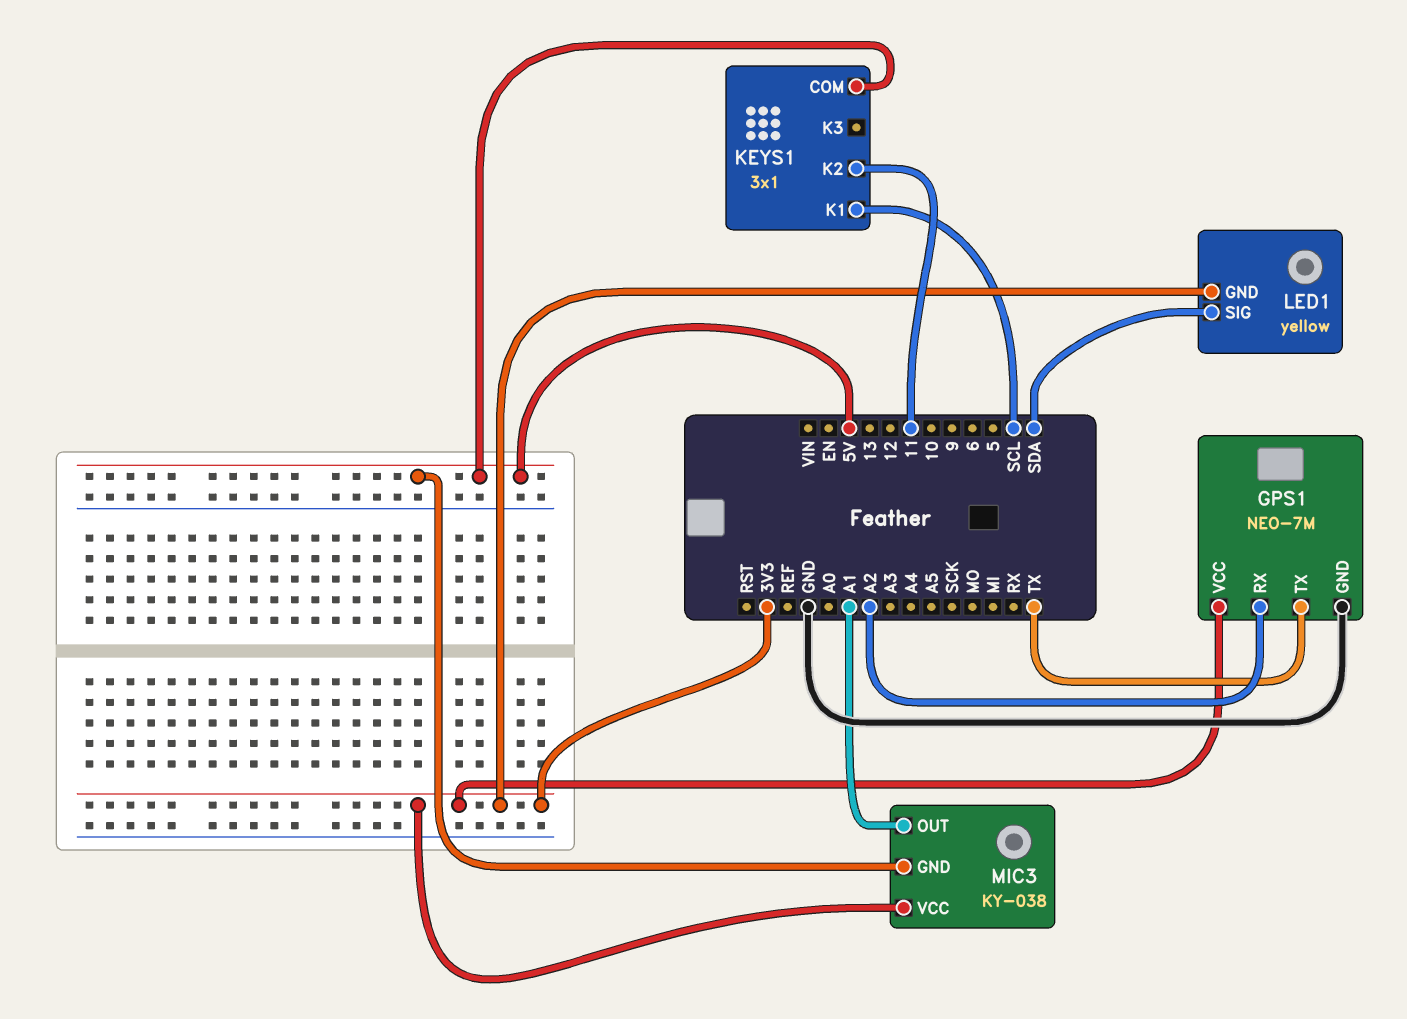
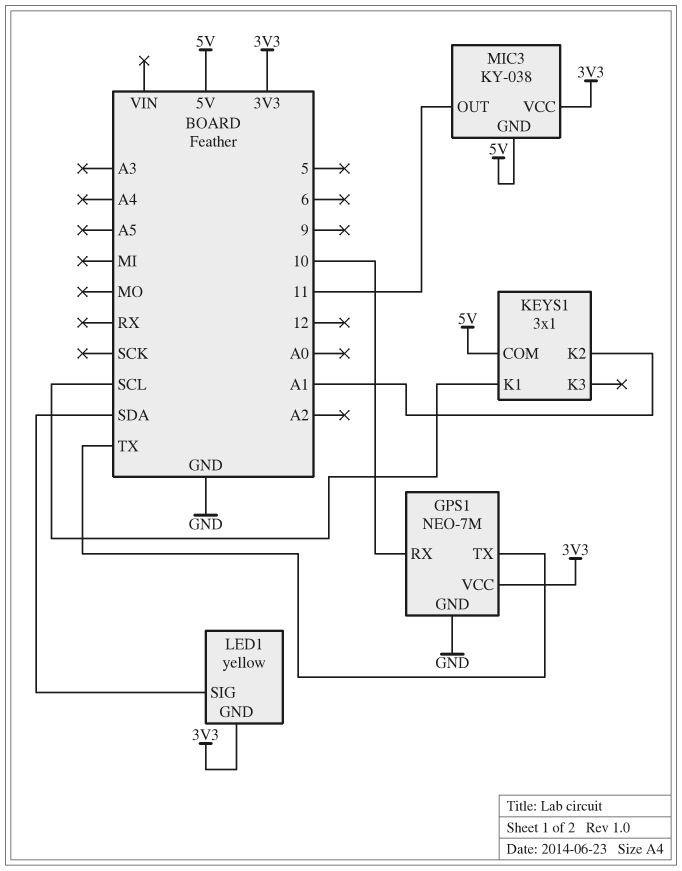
GPS1 pin RX: A2 -> 10
KEYS1 pin K2: 11 -> A1
MIC3 pin OUT: A1 -> 11

